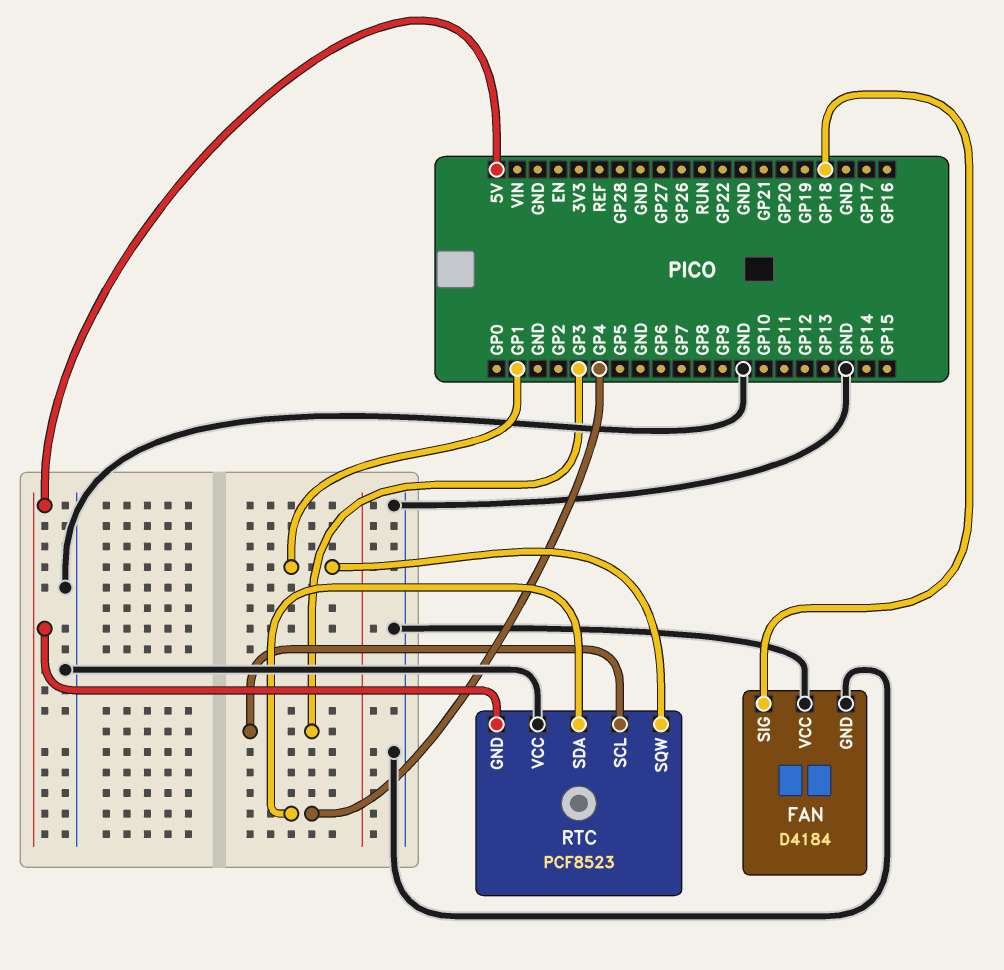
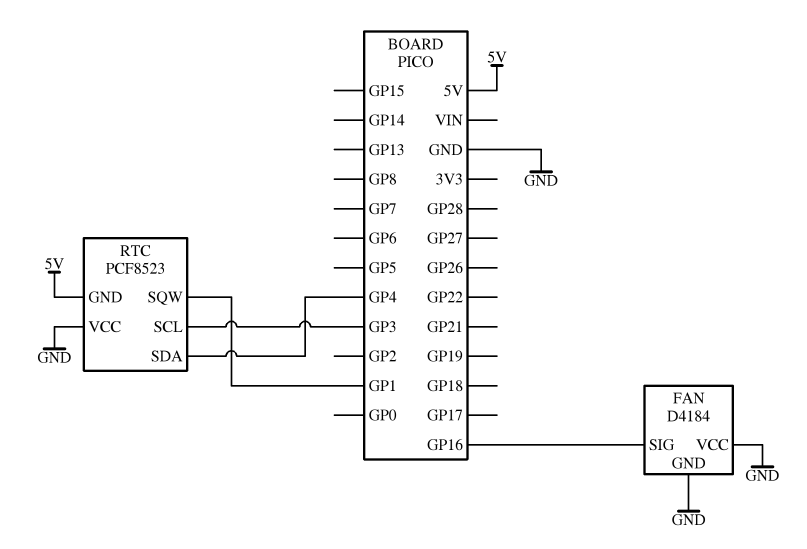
FAN pin SIG: GP18 -> GP16

